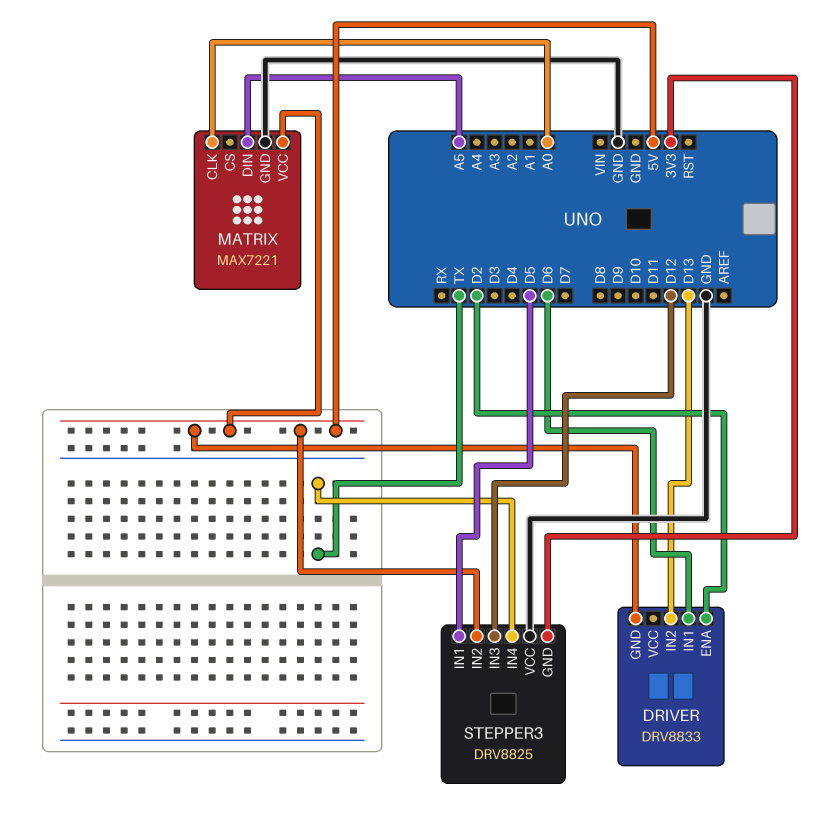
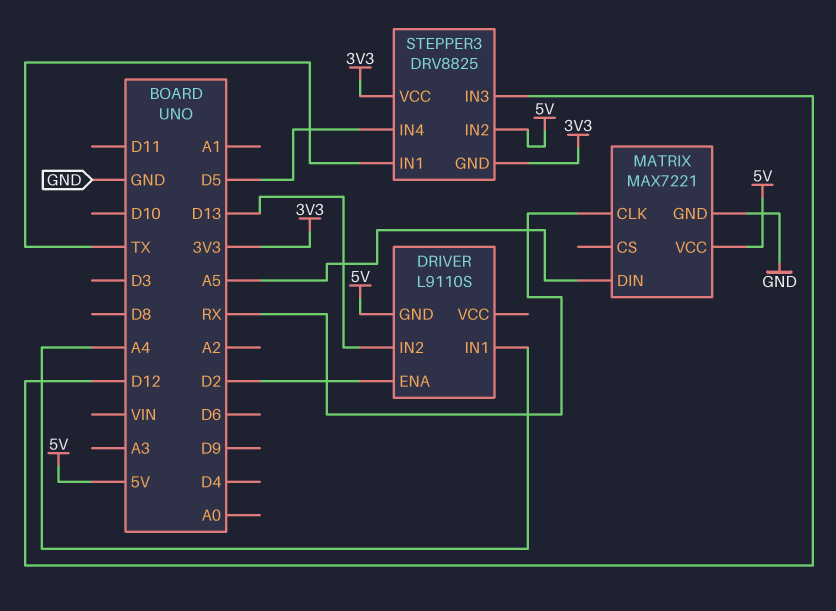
DRIVER: DRV8833 -> L9110S
DRIVER pin IN1: D6 -> A4
MATRIX pin CLK: A0 -> RX
STEPPER3 pin IN1: D5 -> TX
STEPPER3 pin IN4: TX -> D5
STEPPER3 pin VCC: GND -> 3V3

